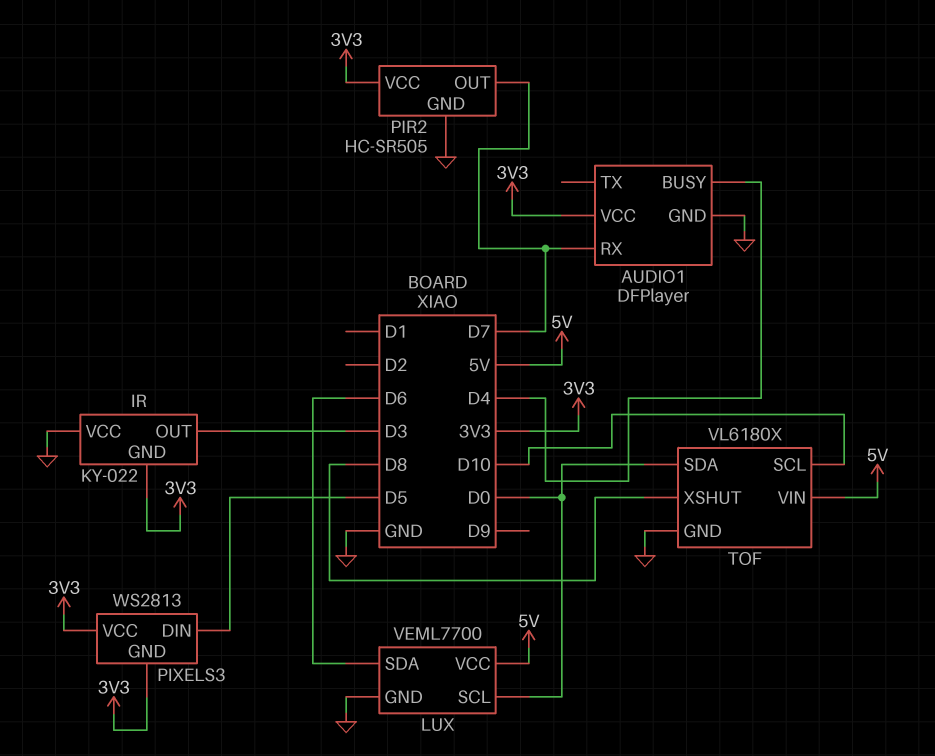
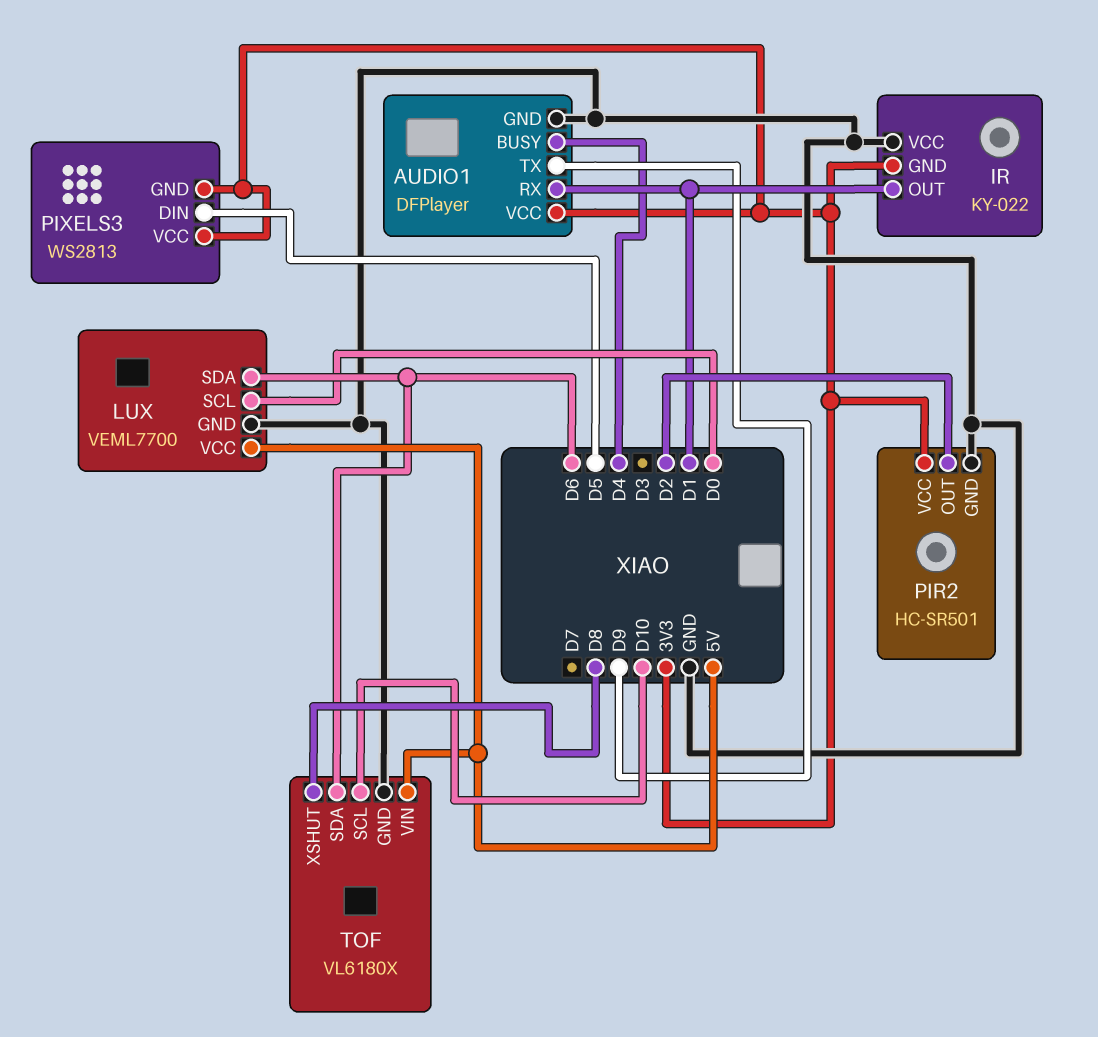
AUDIO1 pin RX: D7 -> D1
AUDIO1 pin TX: none -> D9
IR pin OUT: D3 -> D1
PIR2: HC-SR505 -> HC-SR501
PIR2 pin OUT: D7 -> D2
TOF pin SDA: D0 -> D6

